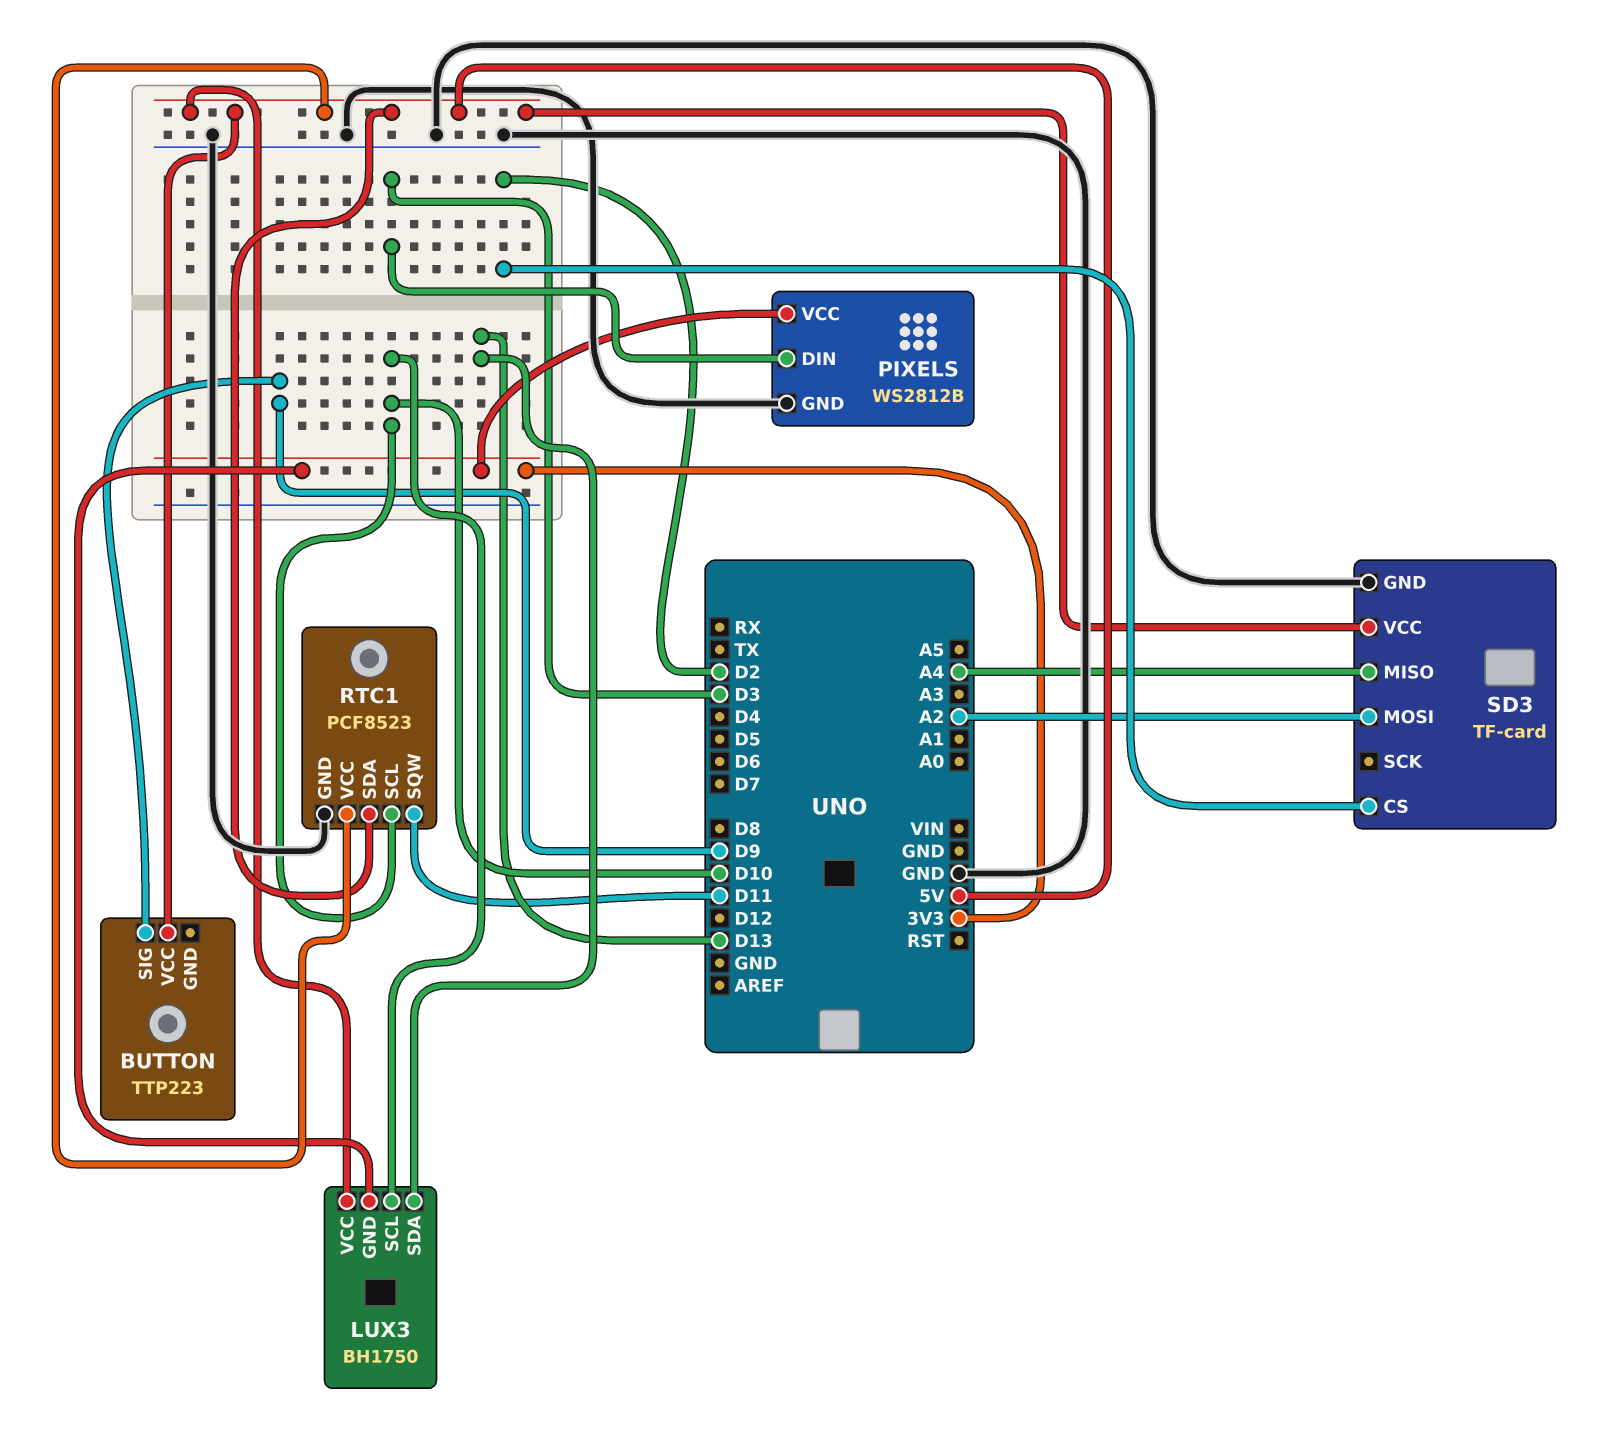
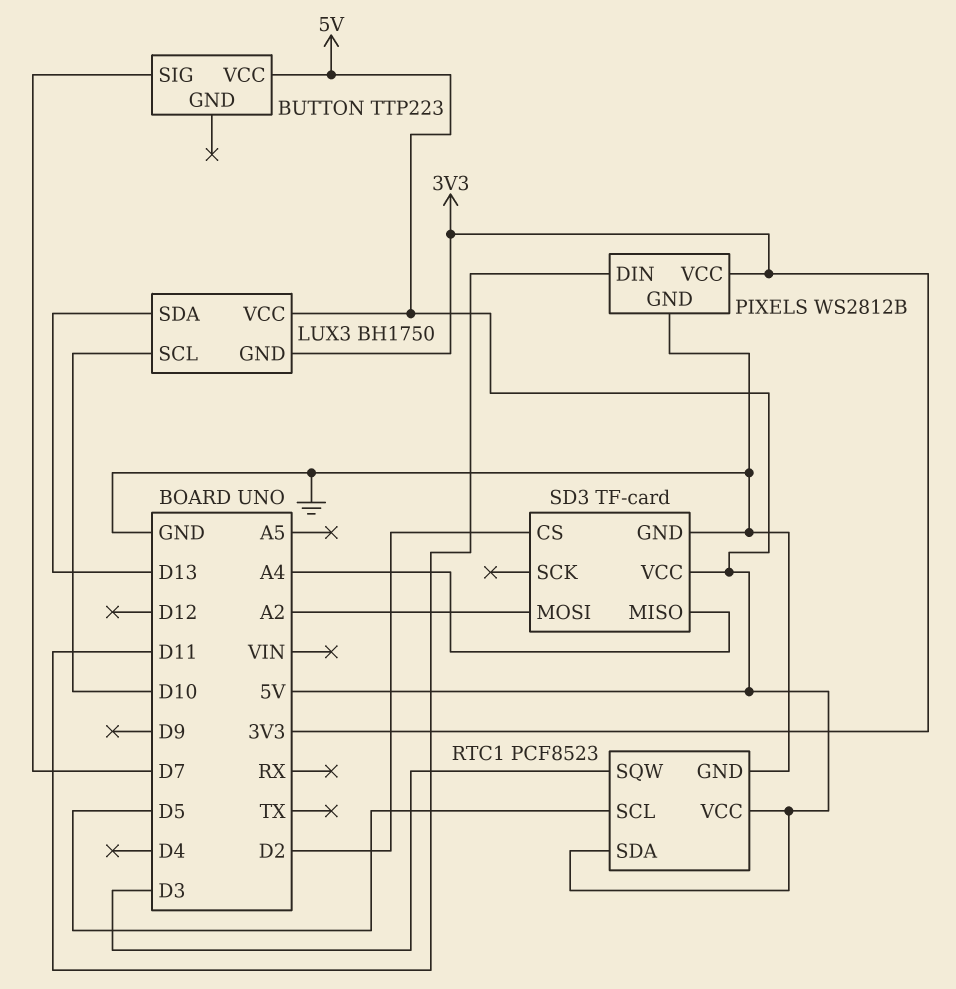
BUTTON pin SIG: D9 -> D7
PIXELS pin DIN: D3 -> D11
RTC1 pin SCL: D10 -> D5
RTC1 pin SQW: D11 -> D3

